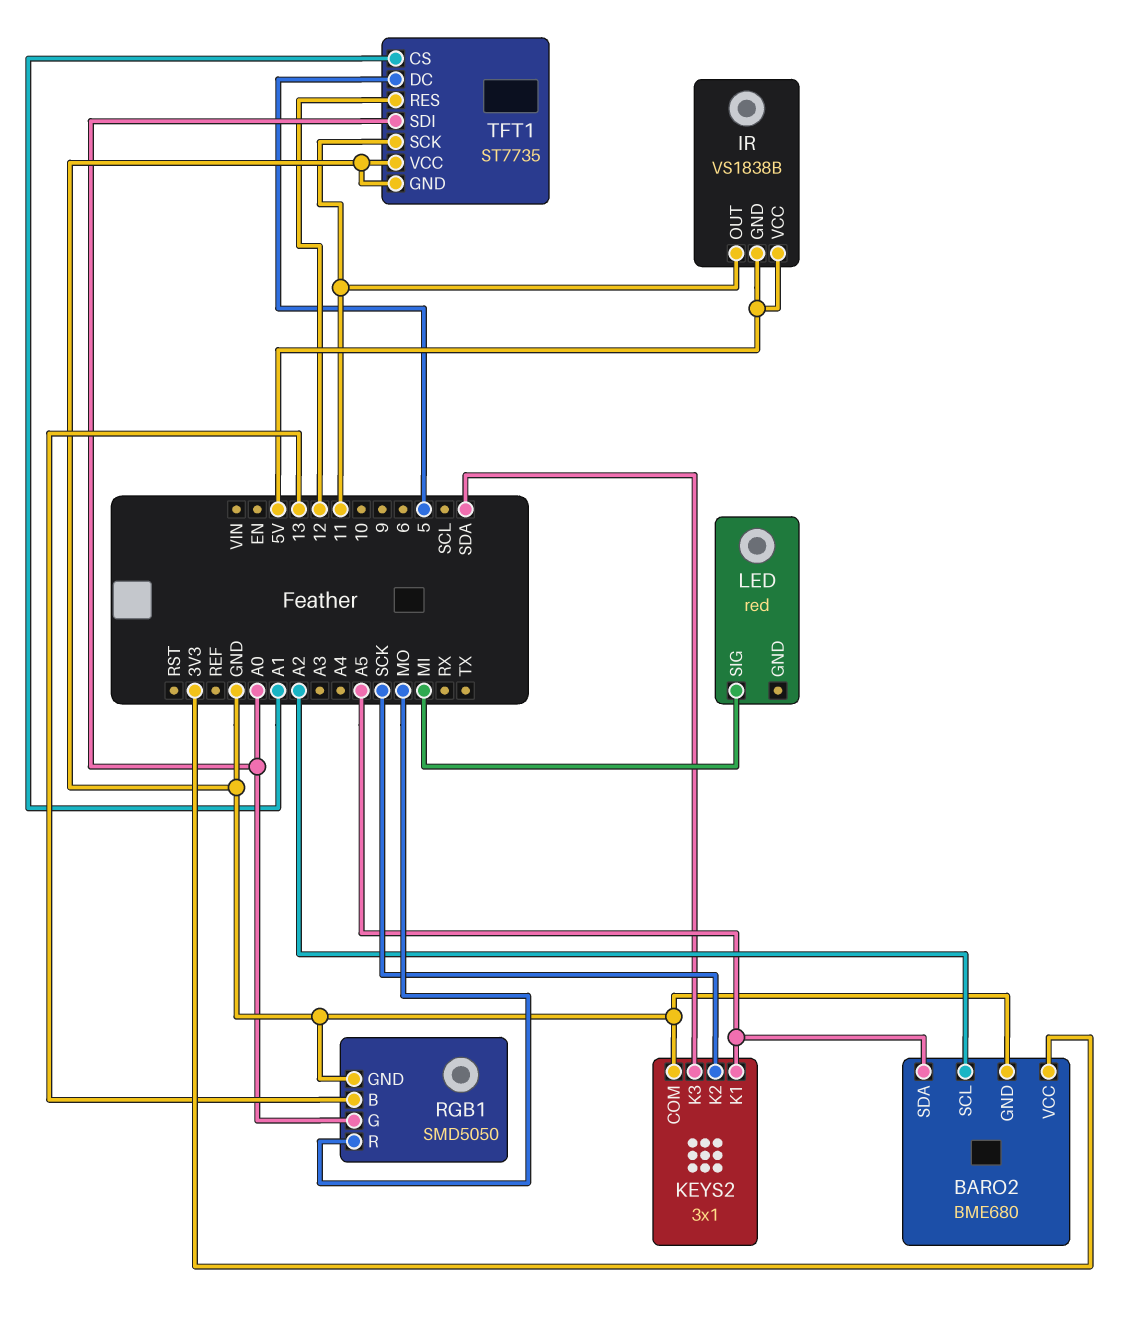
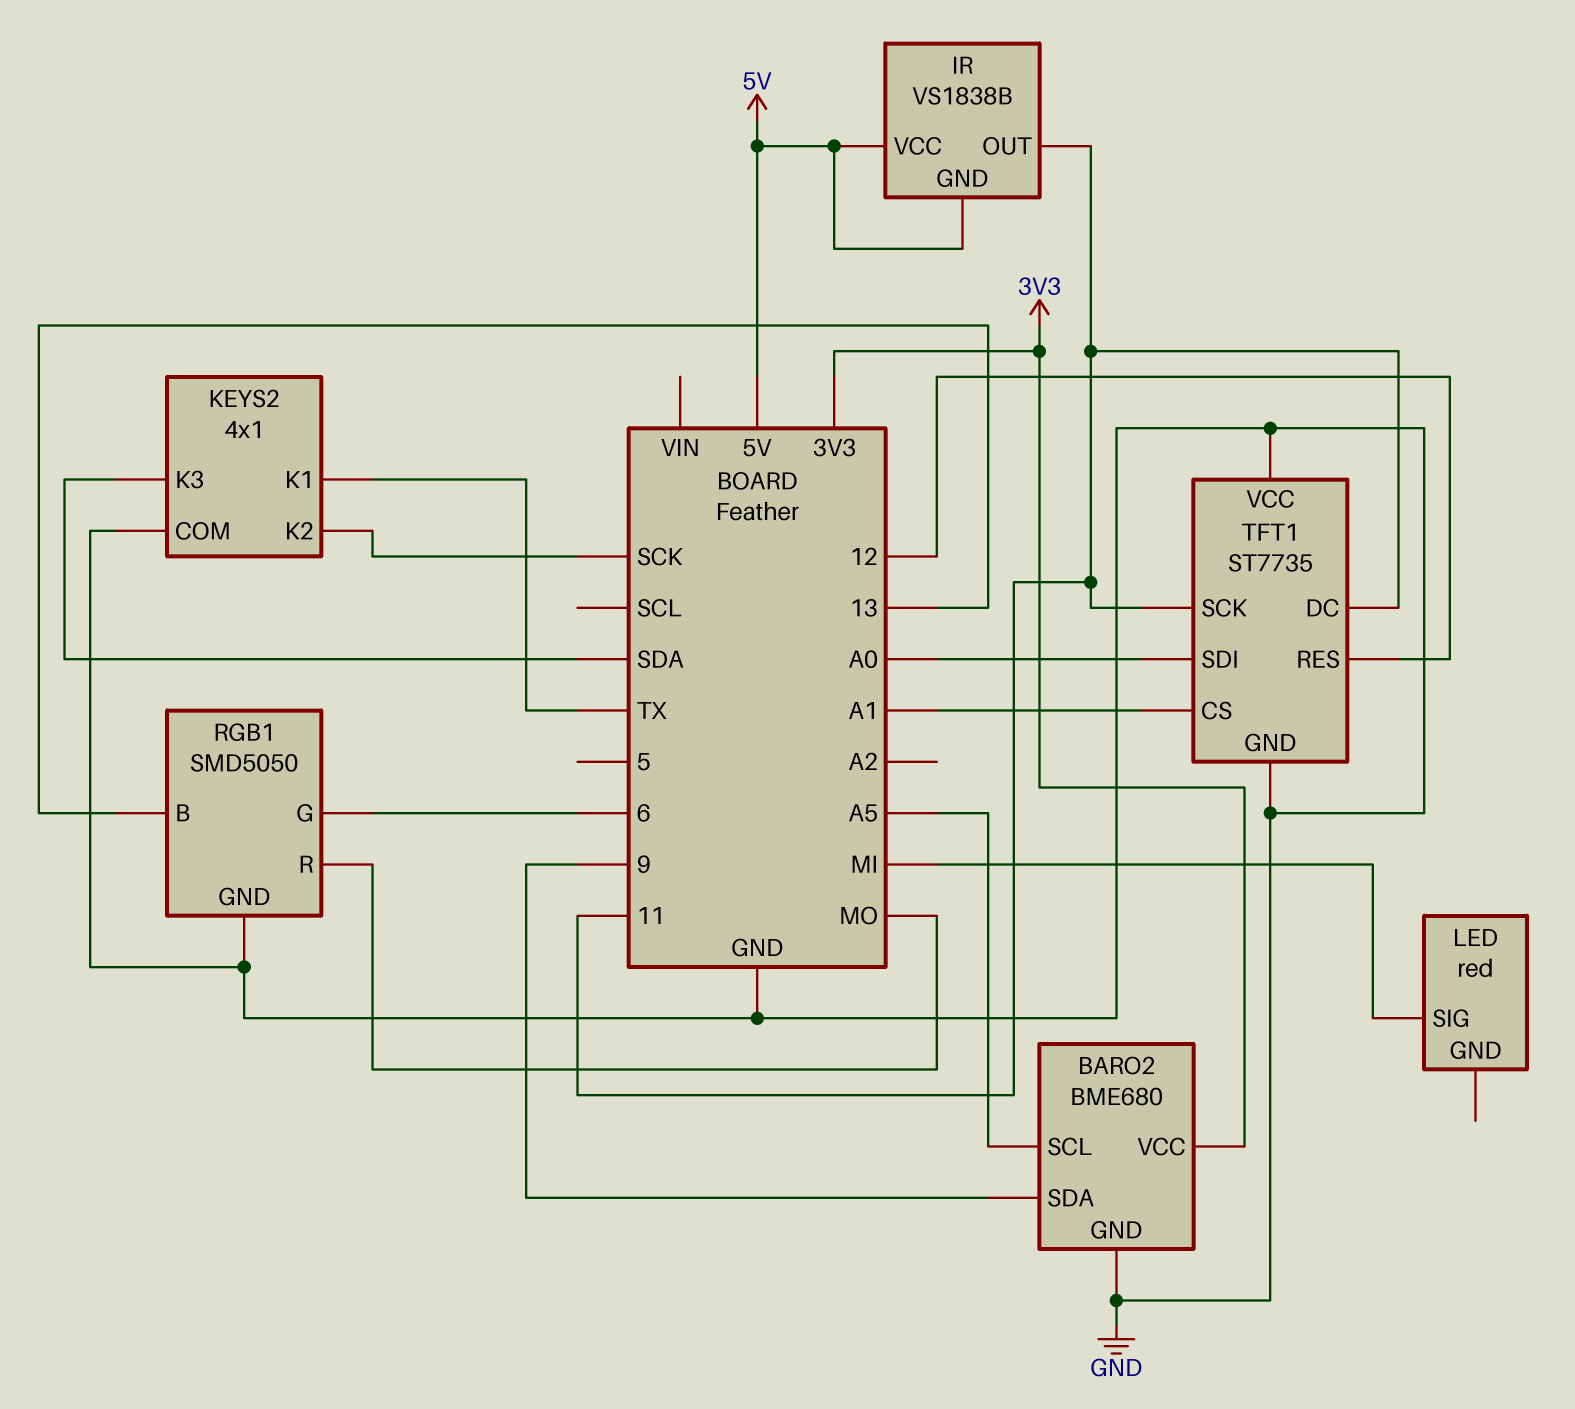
BARO2 pin SCL: A2 -> A5
BARO2 pin SDA: A5 -> 9
KEYS2: 3x1 -> 4x1
KEYS2 pin K1: A5 -> TX
RGB1 pin G: A0 -> 6
TFT1 pin DC: 5 -> 11

